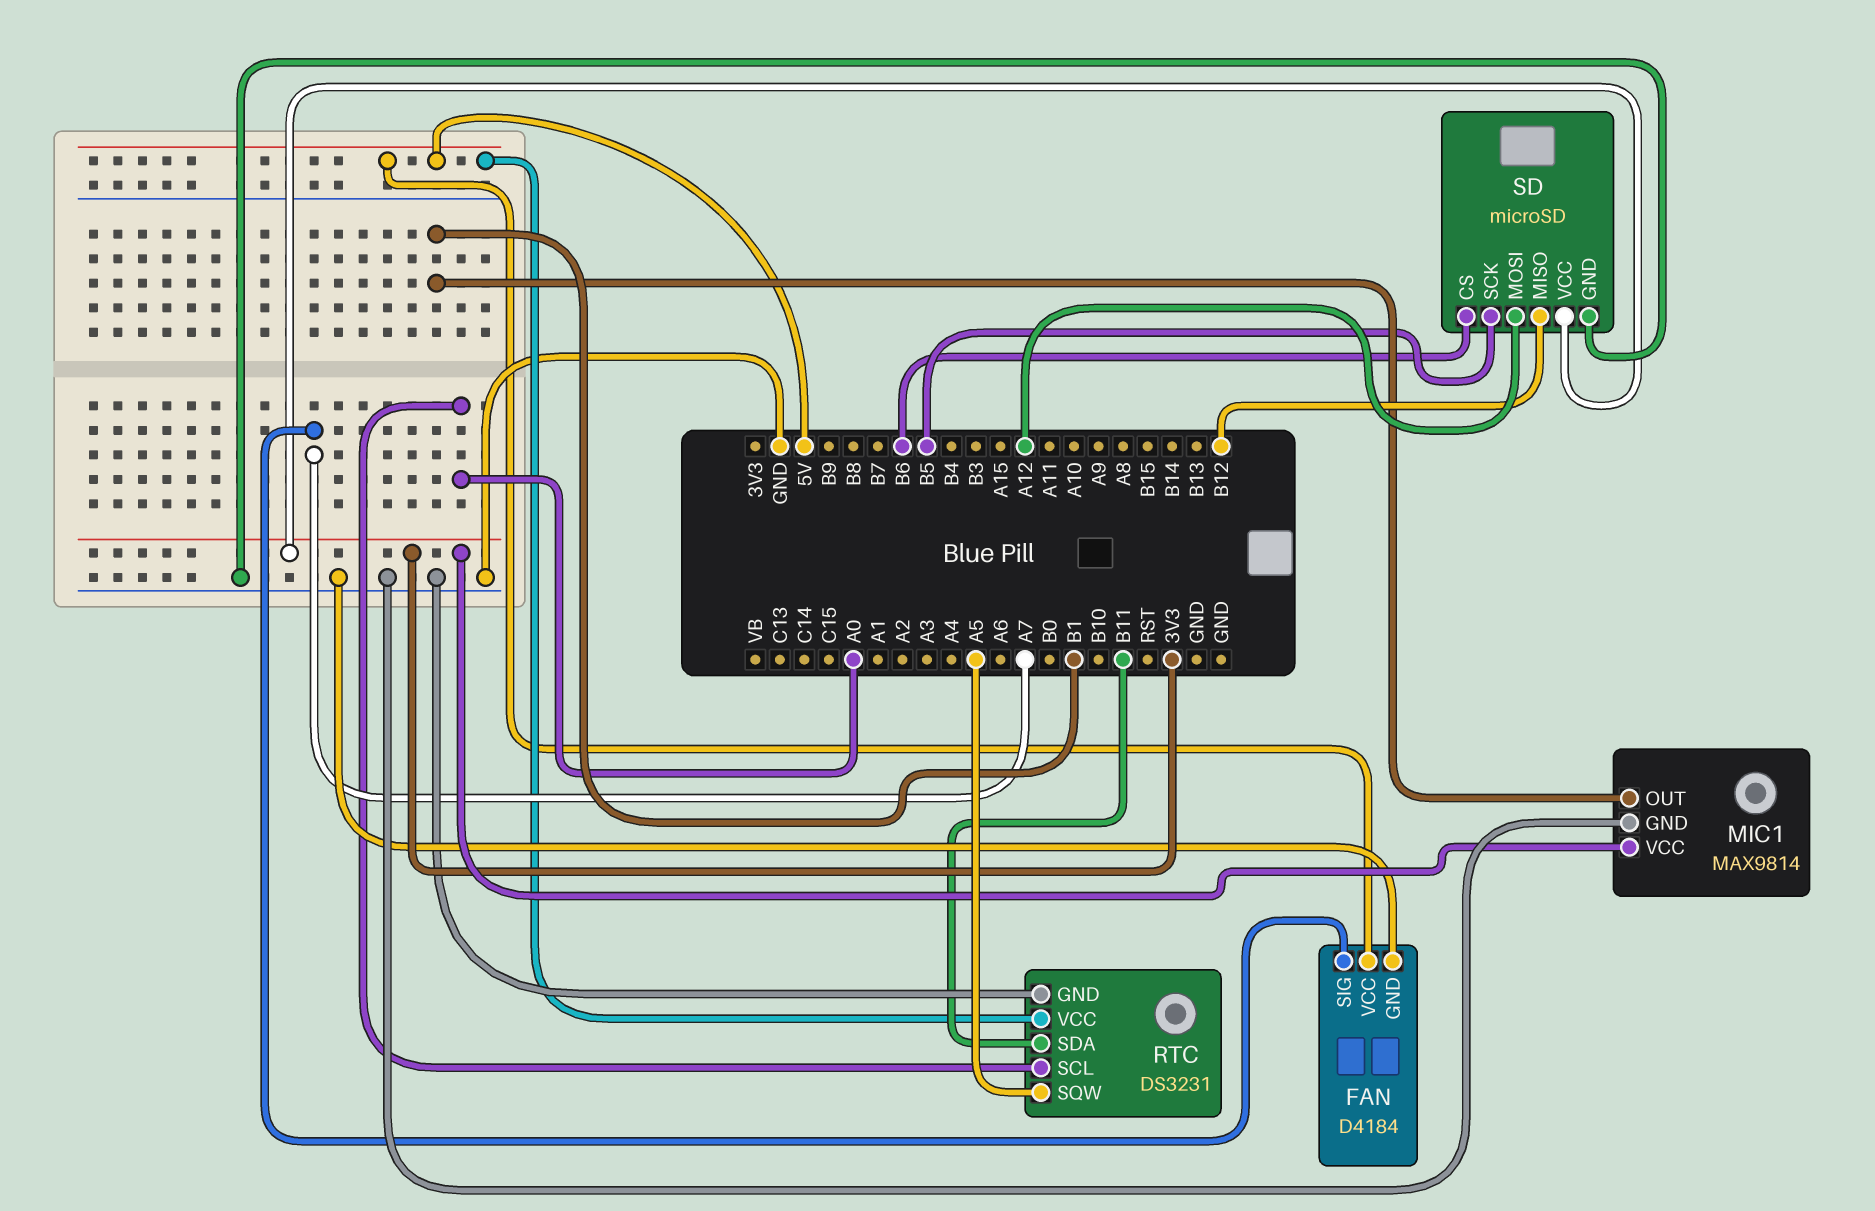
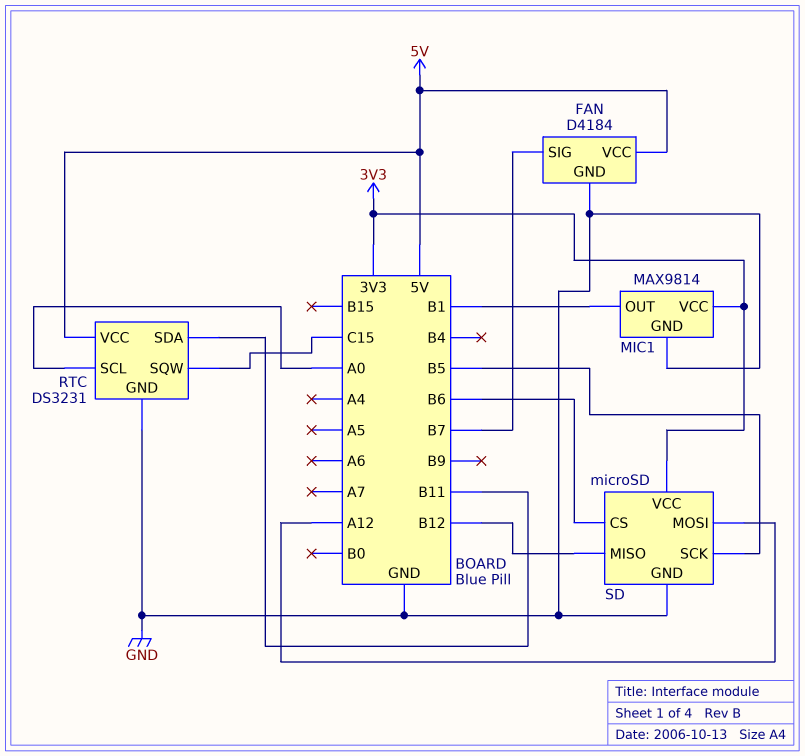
FAN pin SIG: A7 -> B7
RTC pin SQW: A5 -> C15

